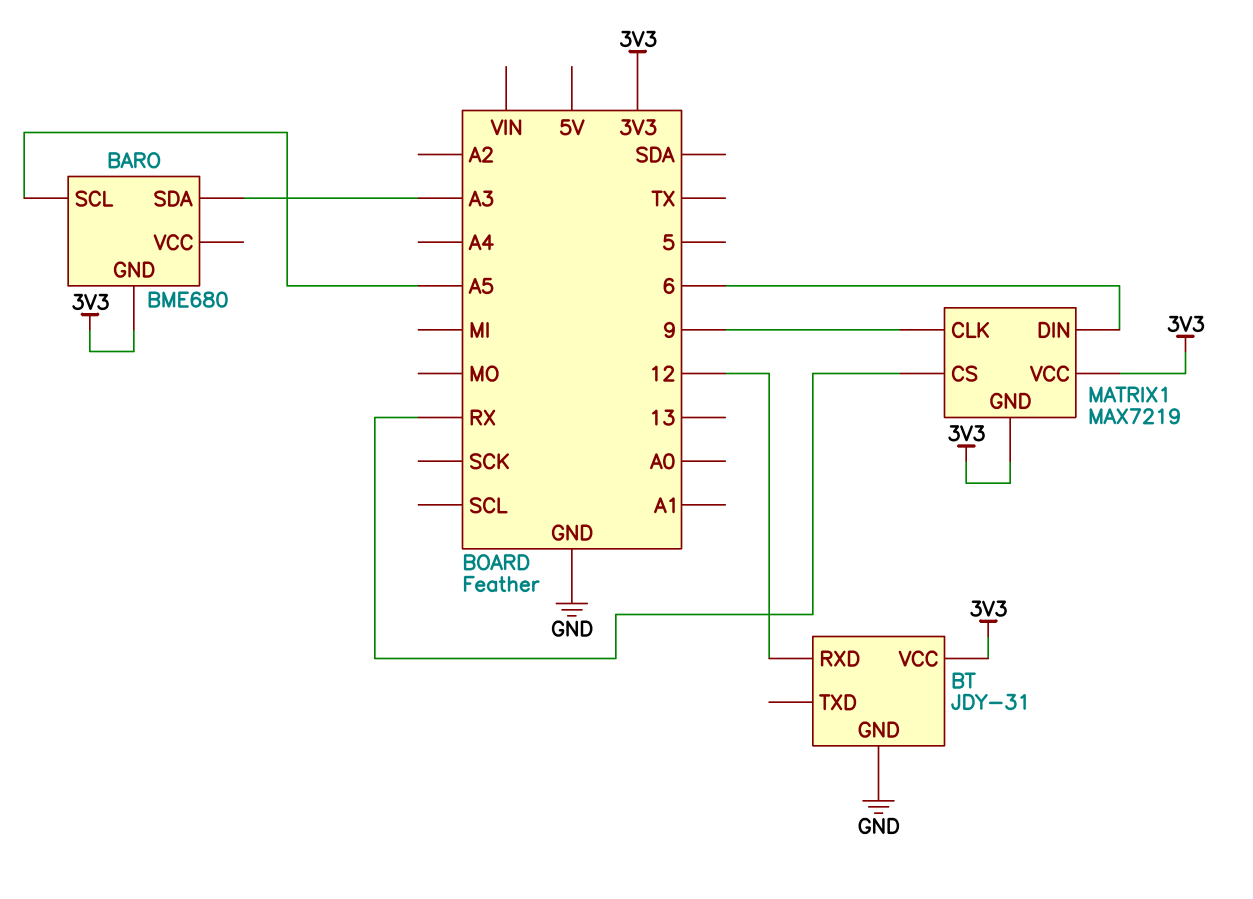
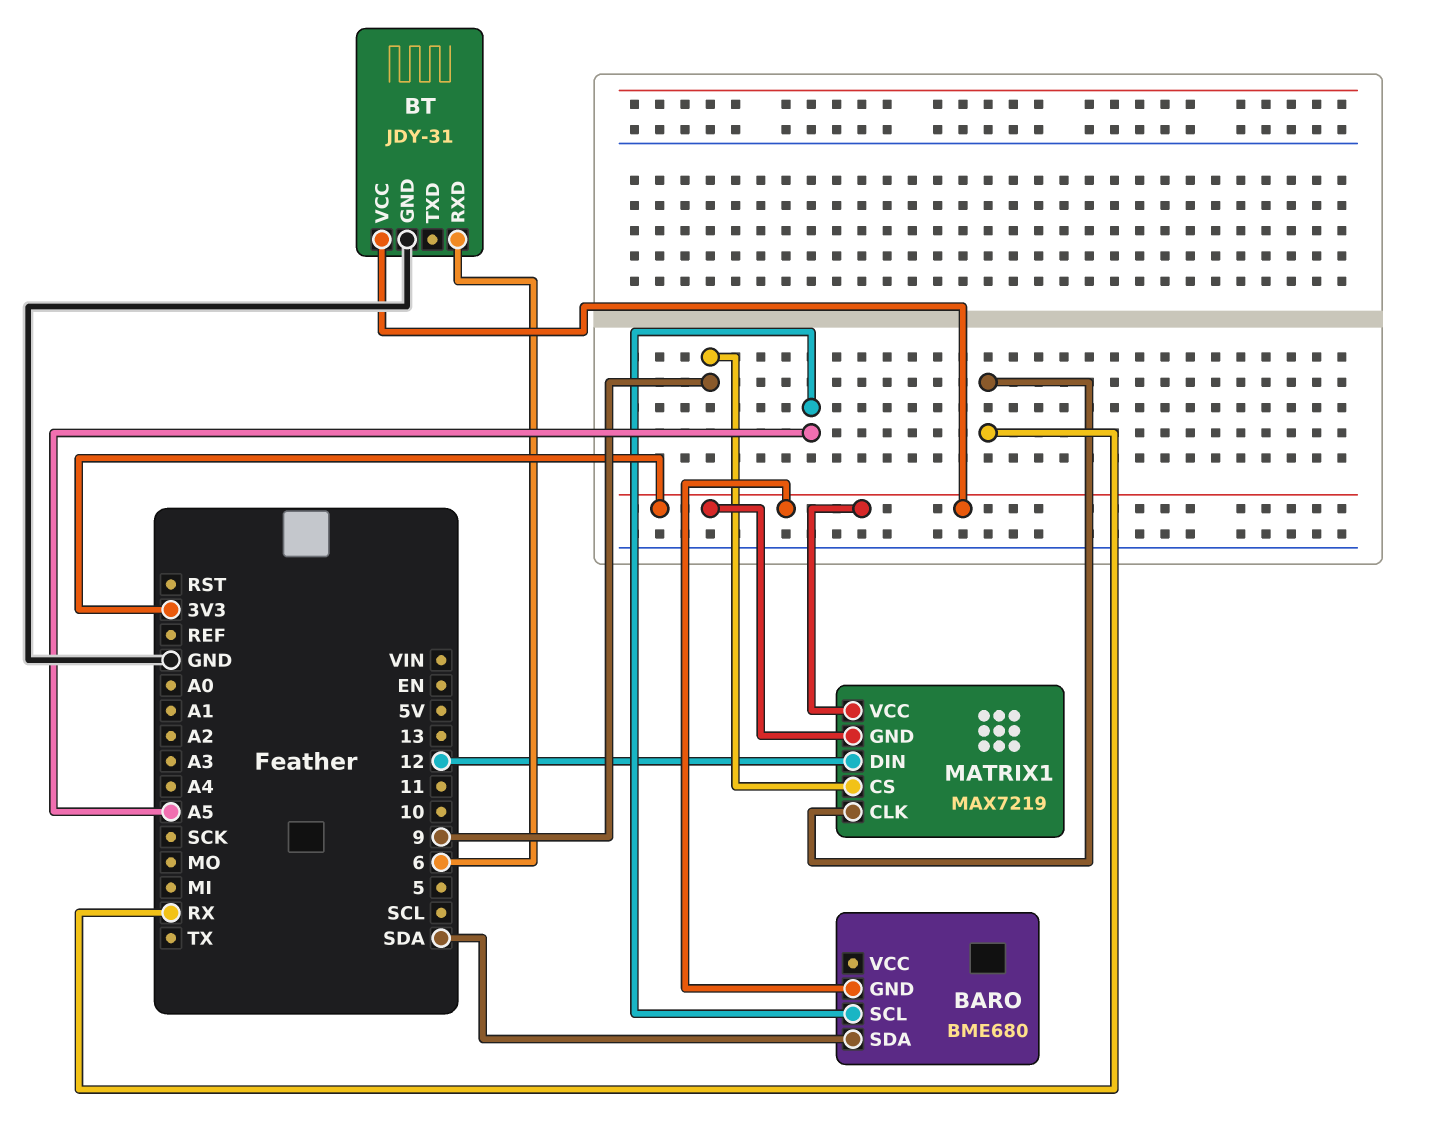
BARO pin SDA: A3 -> SDA
BT pin RXD: 12 -> 6
MATRIX1 pin CLK: 9 -> RX
MATRIX1 pin CS: RX -> 9
MATRIX1 pin DIN: 6 -> 12

